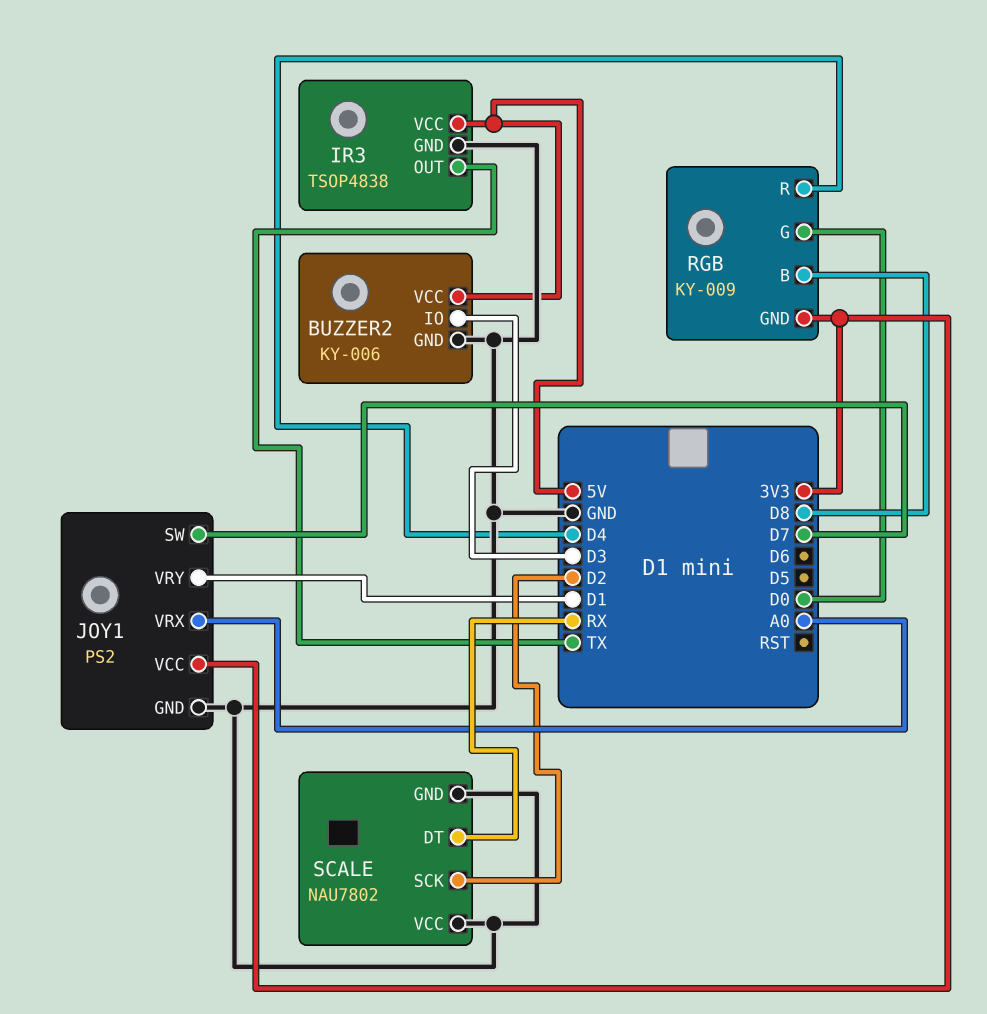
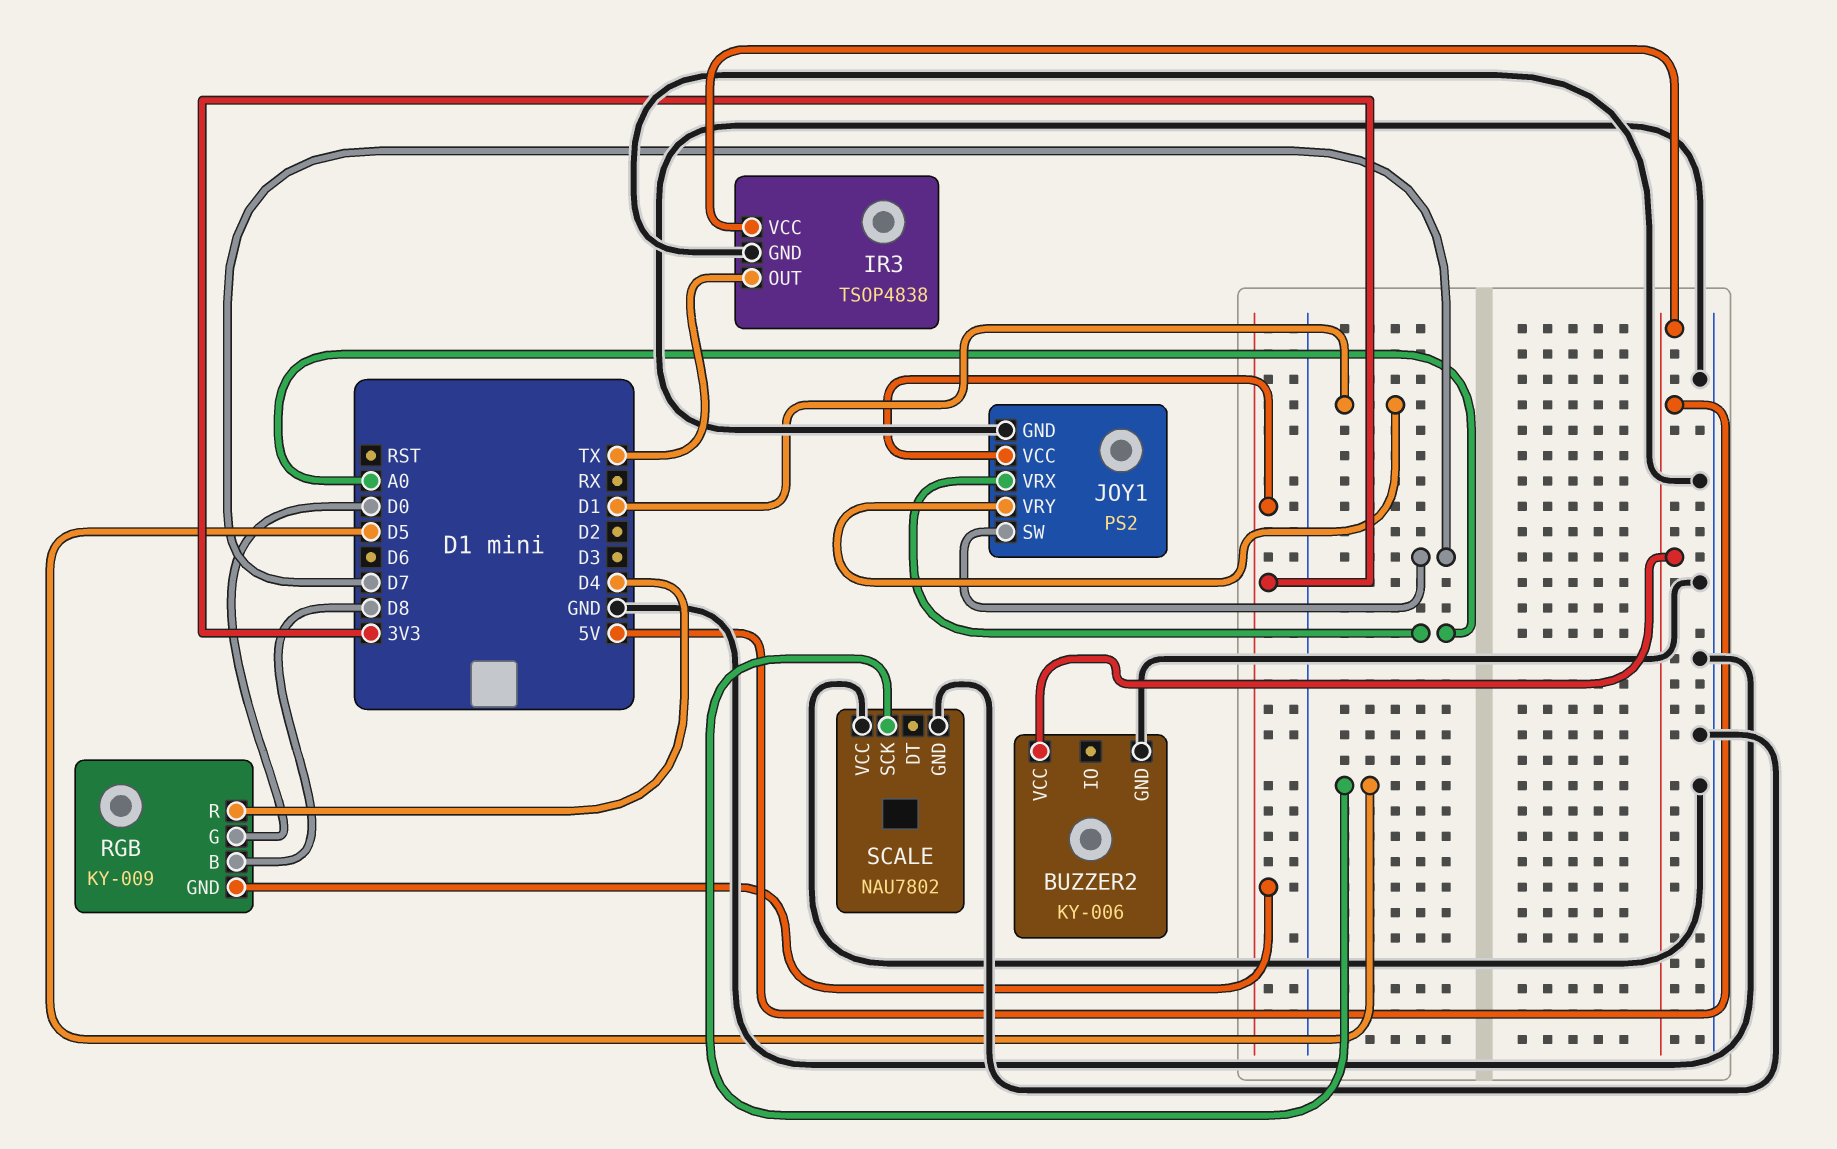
BUZZER2 pin IO: D3 -> none
SCALE pin DT: RX -> none
SCALE pin SCK: D2 -> D5

